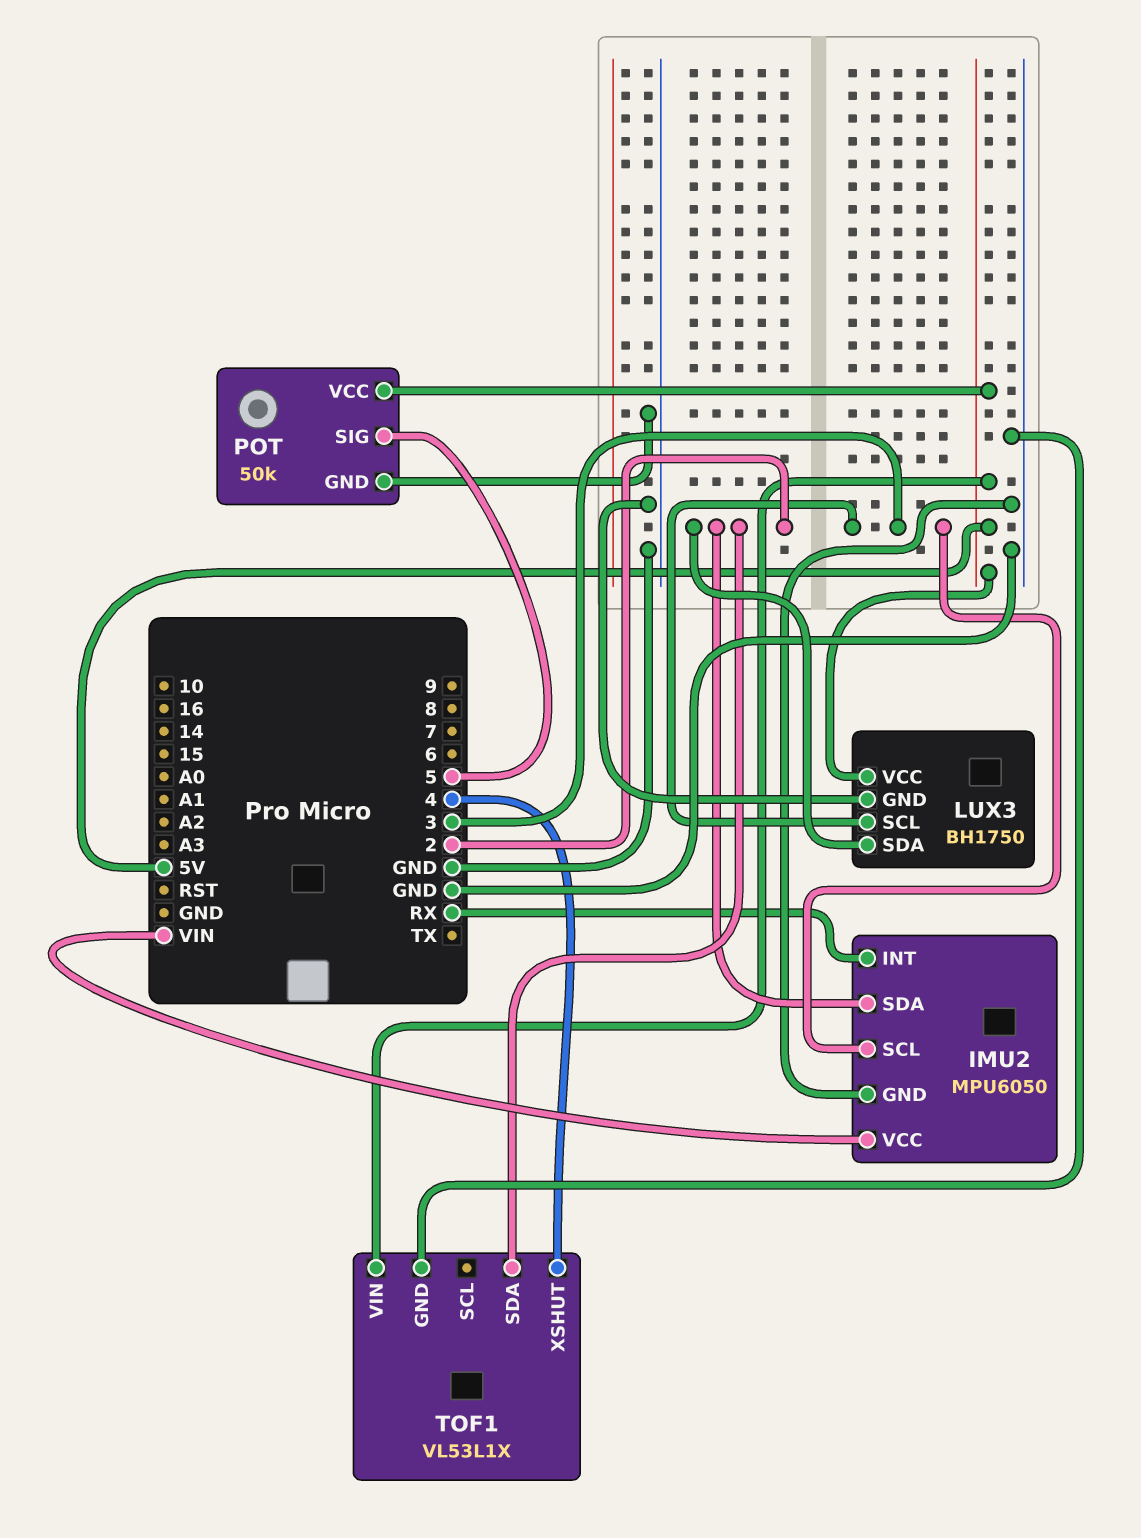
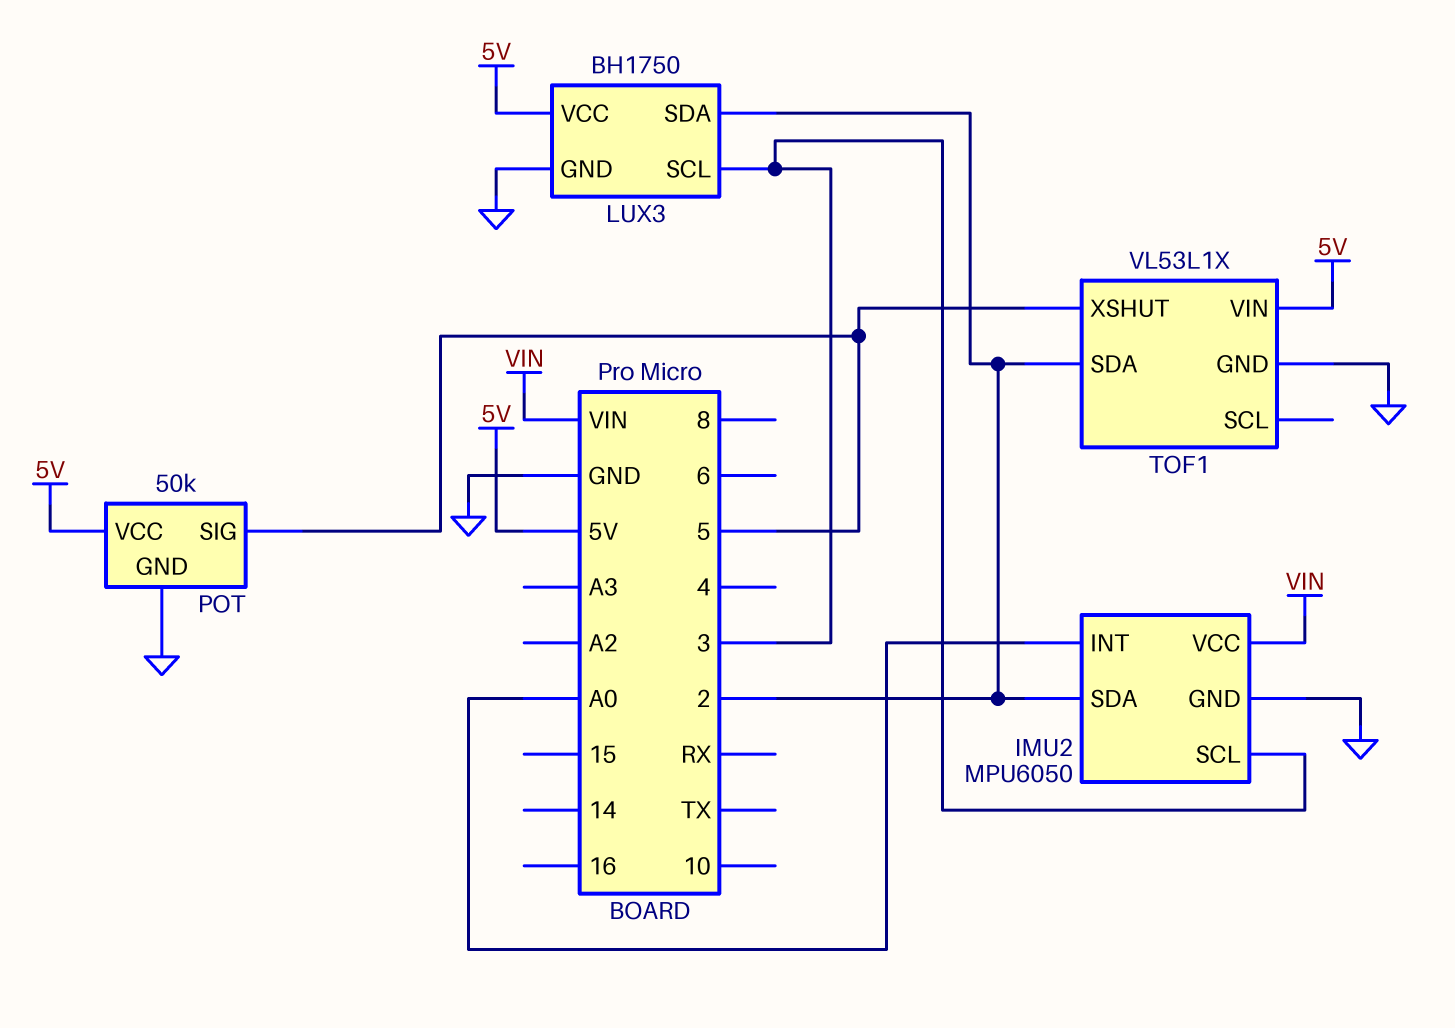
IMU2 pin INT: RX -> A0
TOF1 pin XSHUT: 4 -> 5

